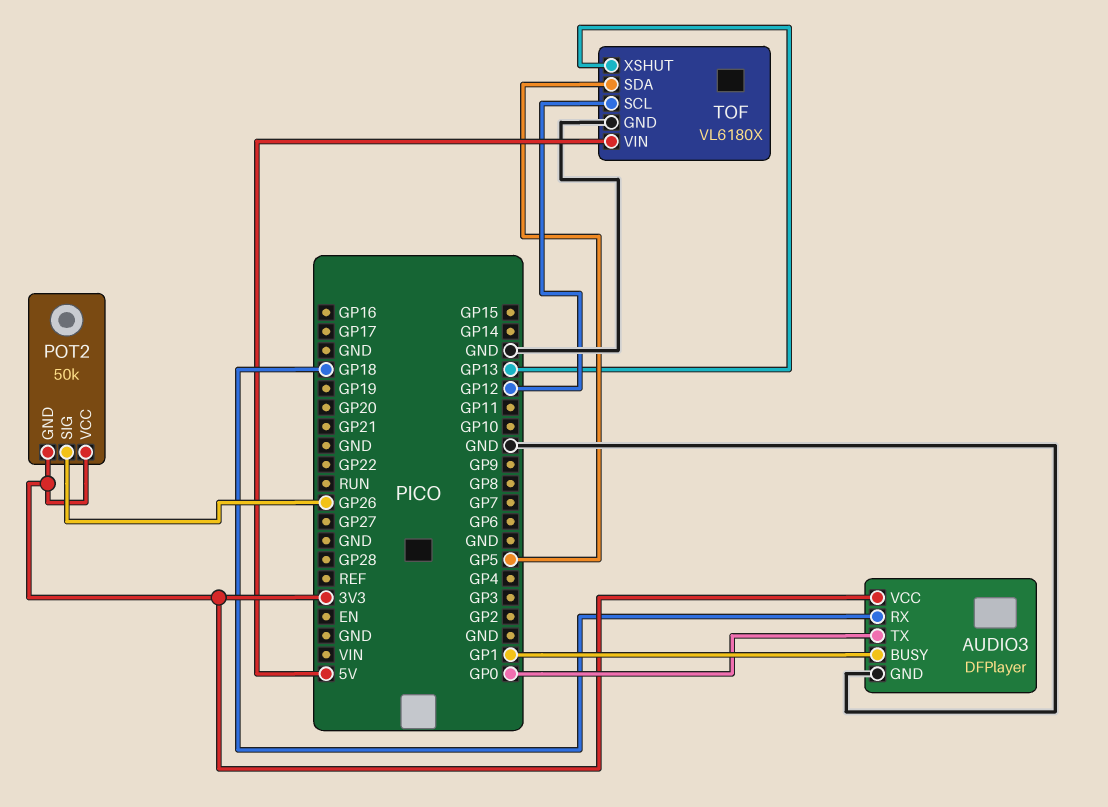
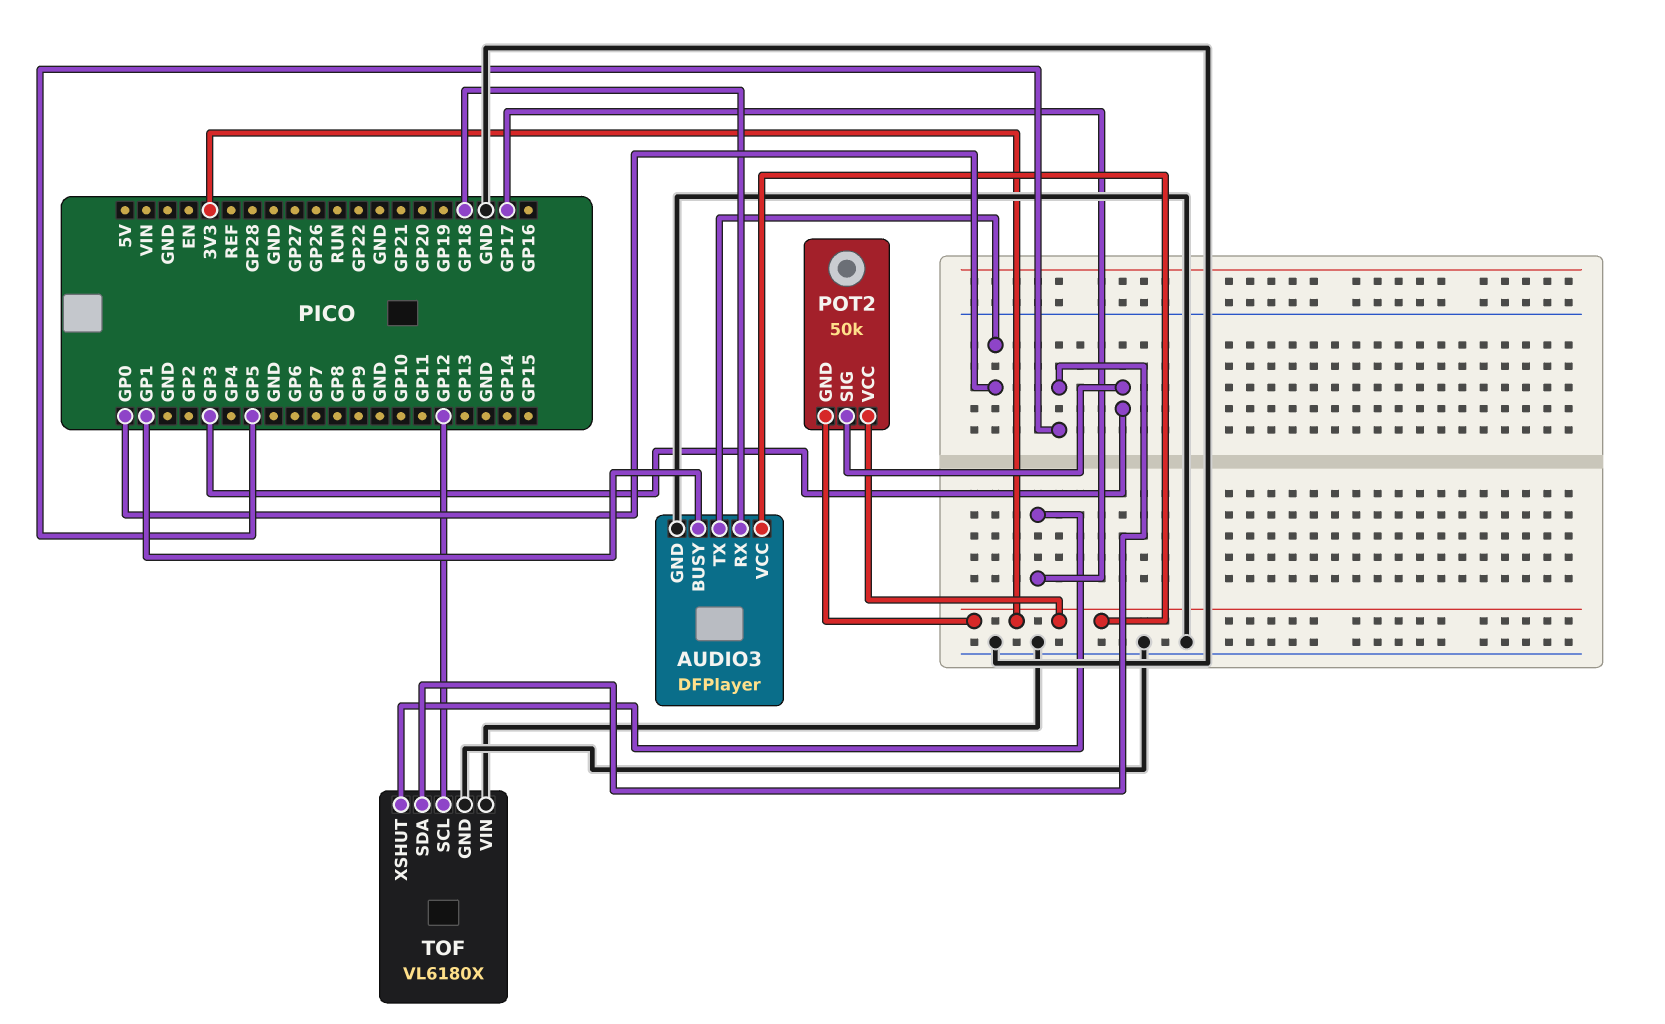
POT2 pin SIG: GP26 -> GP3
TOF pin VIN: 5V -> GND
TOF pin XSHUT: GP13 -> GP17

